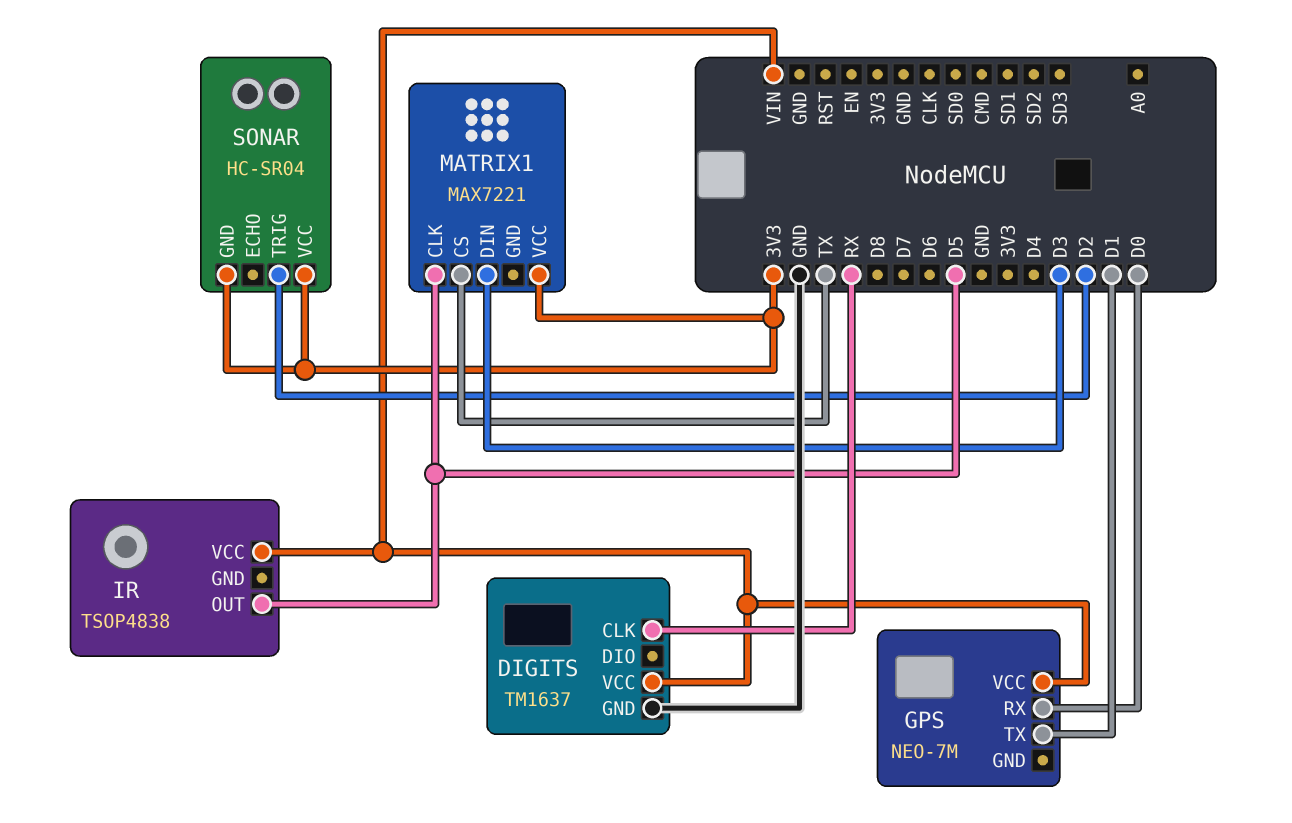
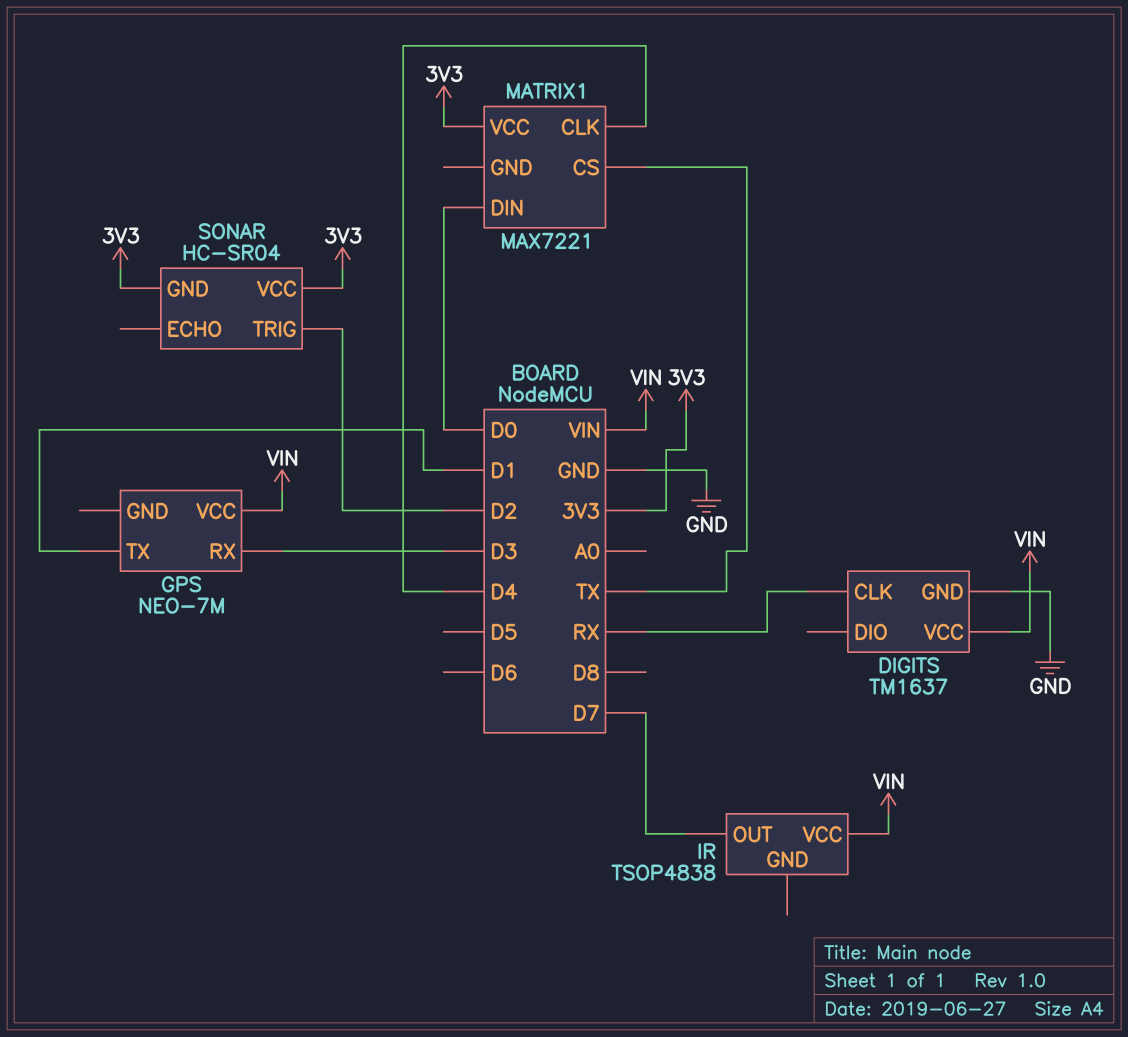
GPS pin RX: D0 -> D3
IR pin OUT: D5 -> D7
MATRIX1 pin CLK: D5 -> D4
MATRIX1 pin DIN: D3 -> D0

